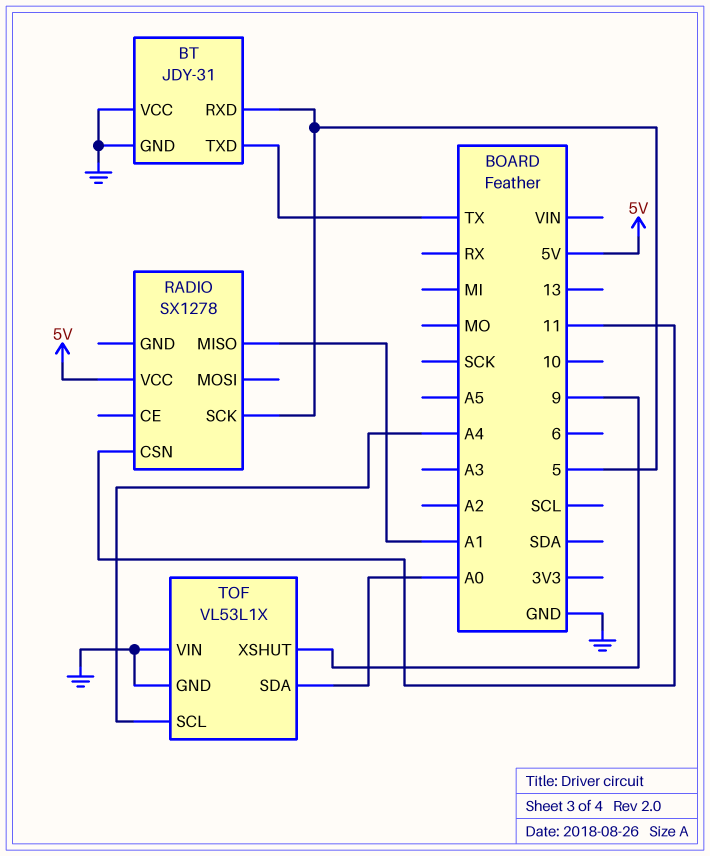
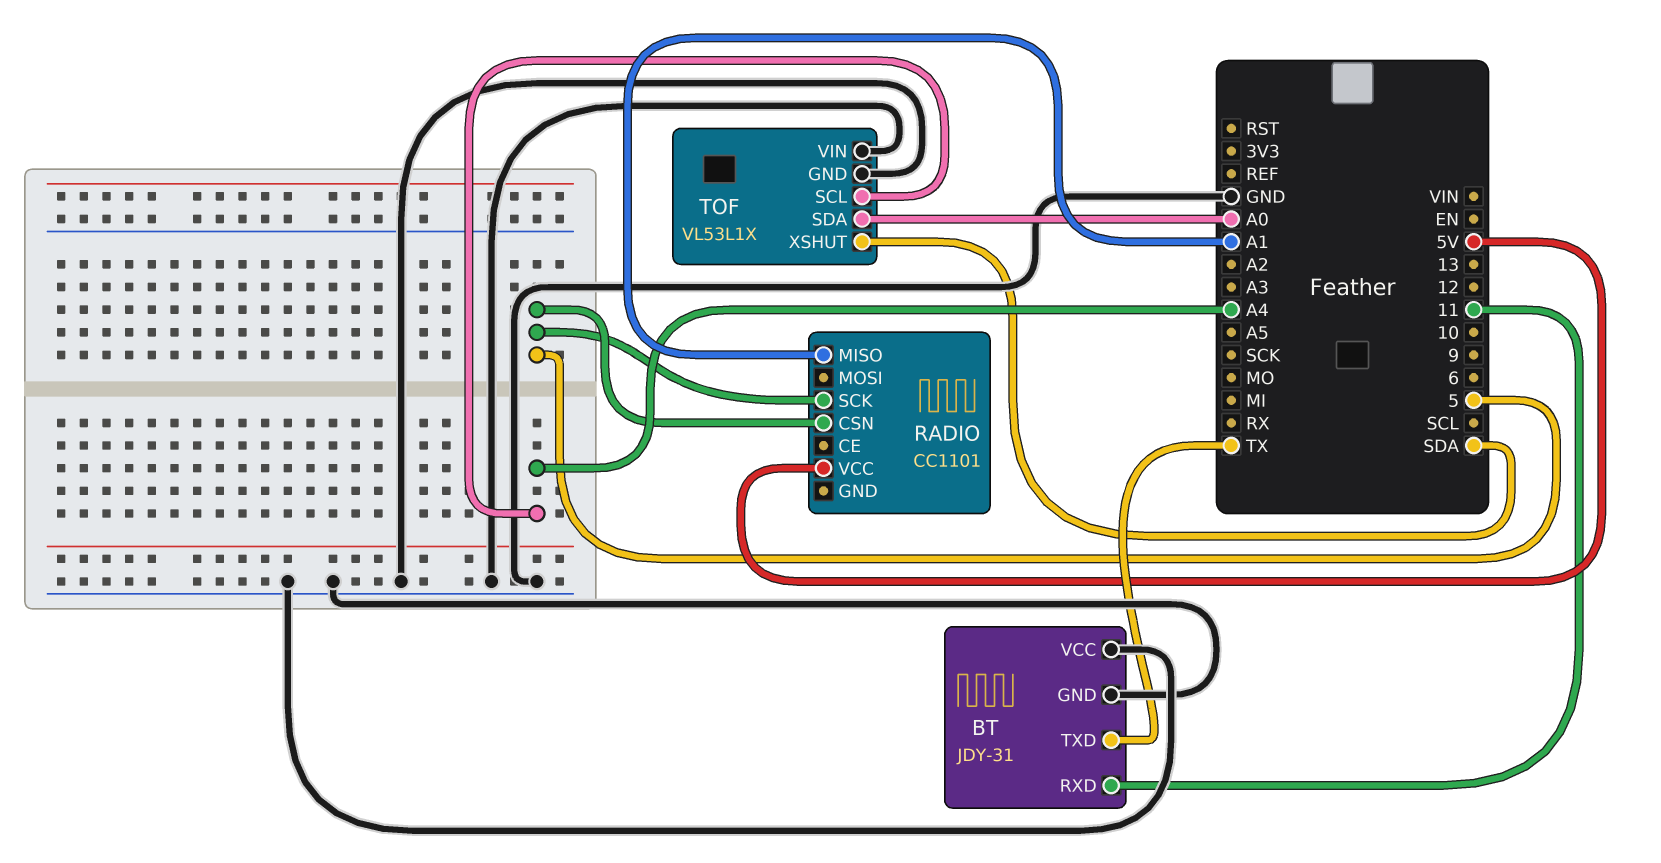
BT pin RXD: 5 -> 11
RADIO: SX1278 -> CC1101
RADIO pin CSN: 11 -> 5
TOF pin XSHUT: 9 -> SDA

